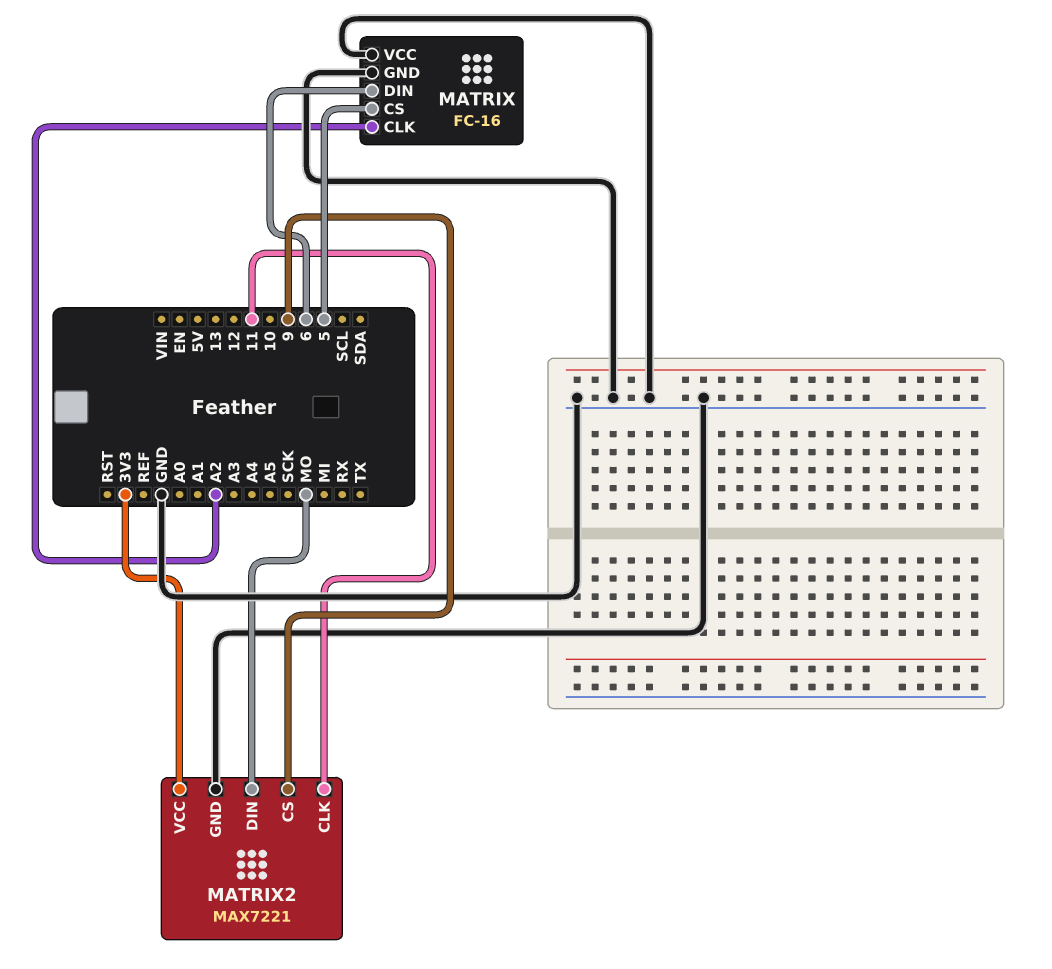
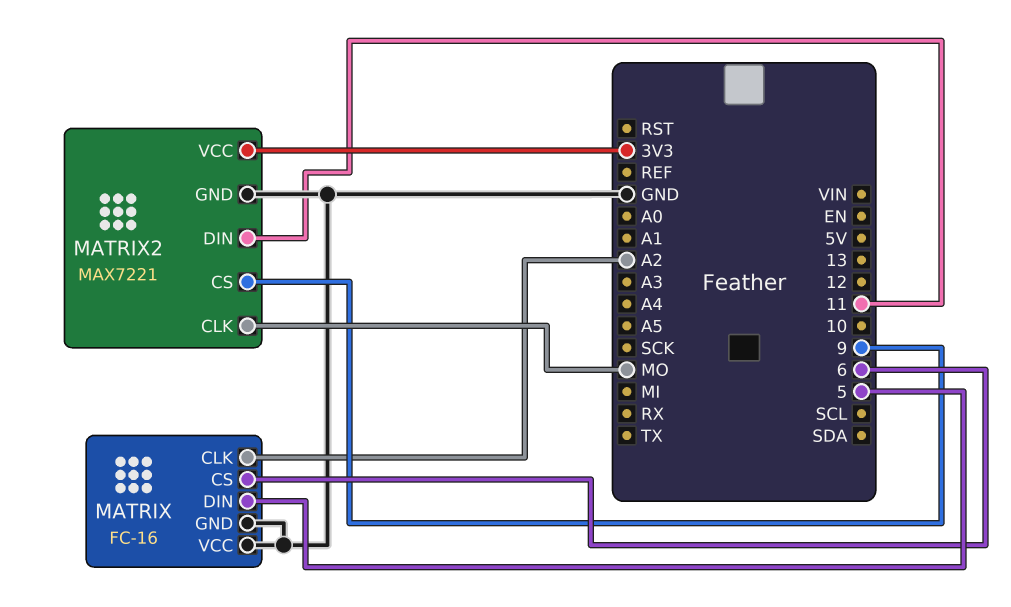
MATRIX pin CS: 5 -> 6
MATRIX pin DIN: 6 -> 5
MATRIX2 pin CLK: 11 -> MO
MATRIX2 pin DIN: MO -> 11

